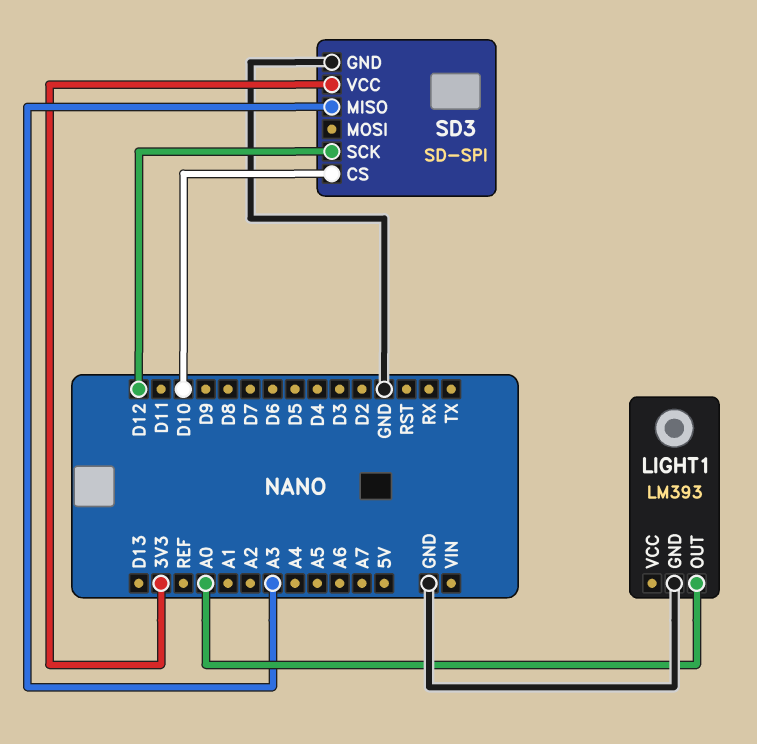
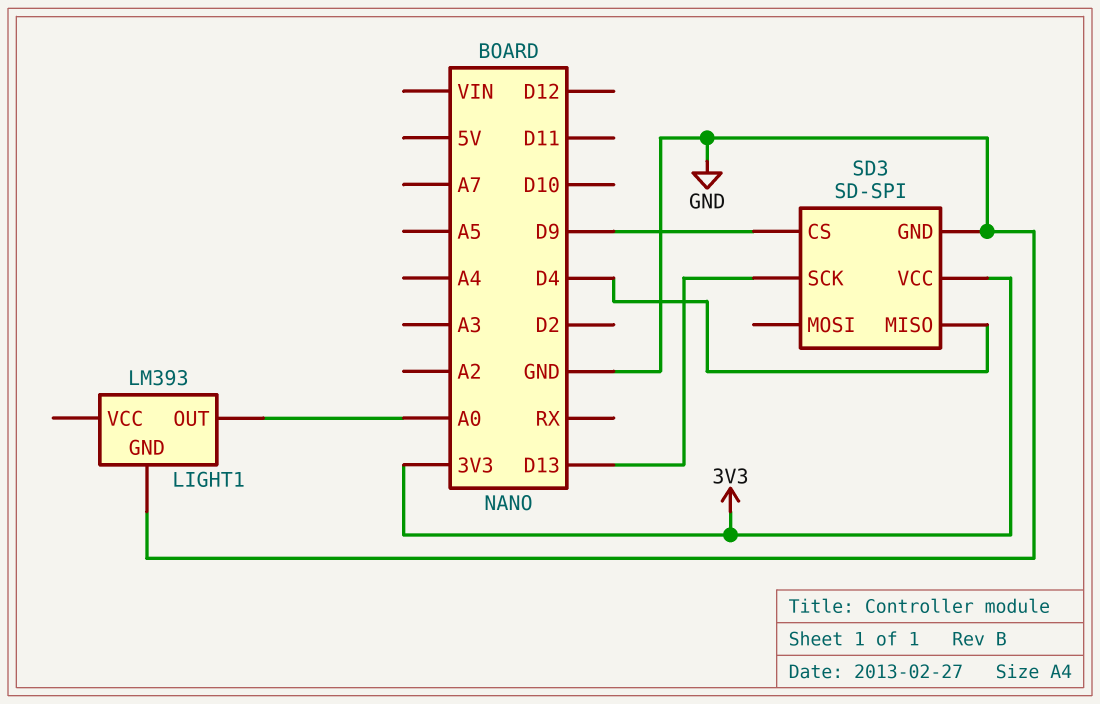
SD3 pin CS: D10 -> D9
SD3 pin MISO: A3 -> D4
SD3 pin SCK: D12 -> D13

